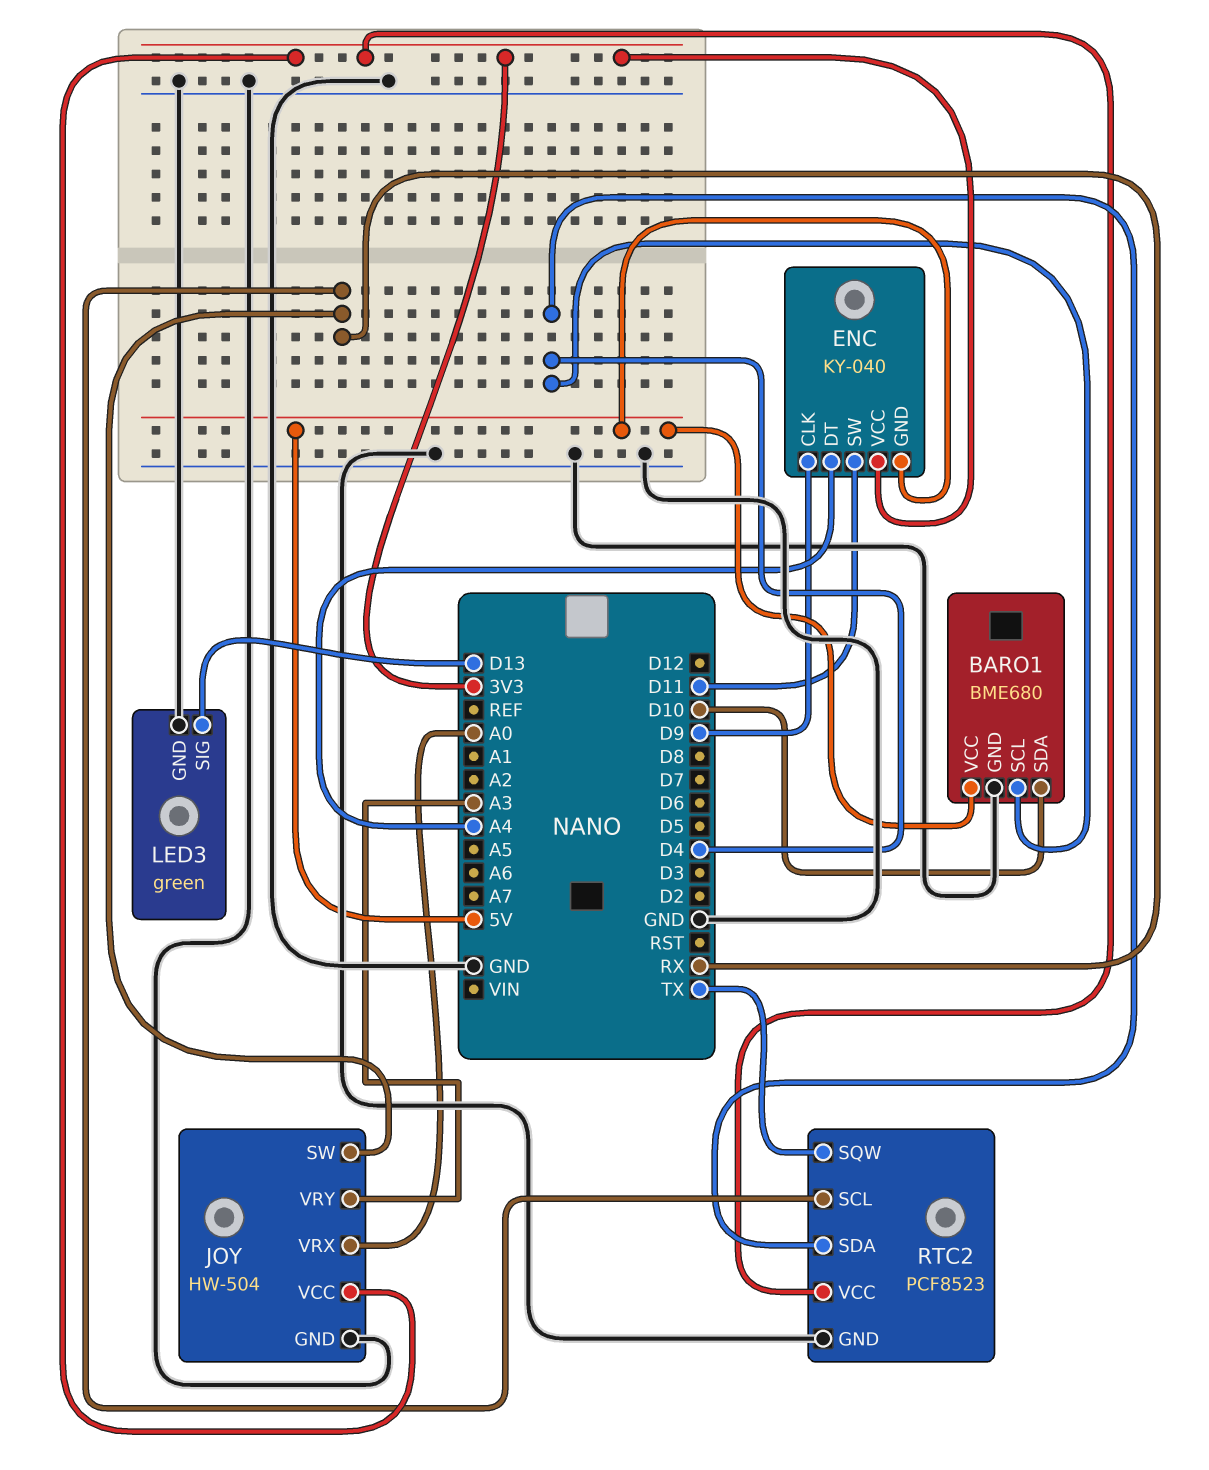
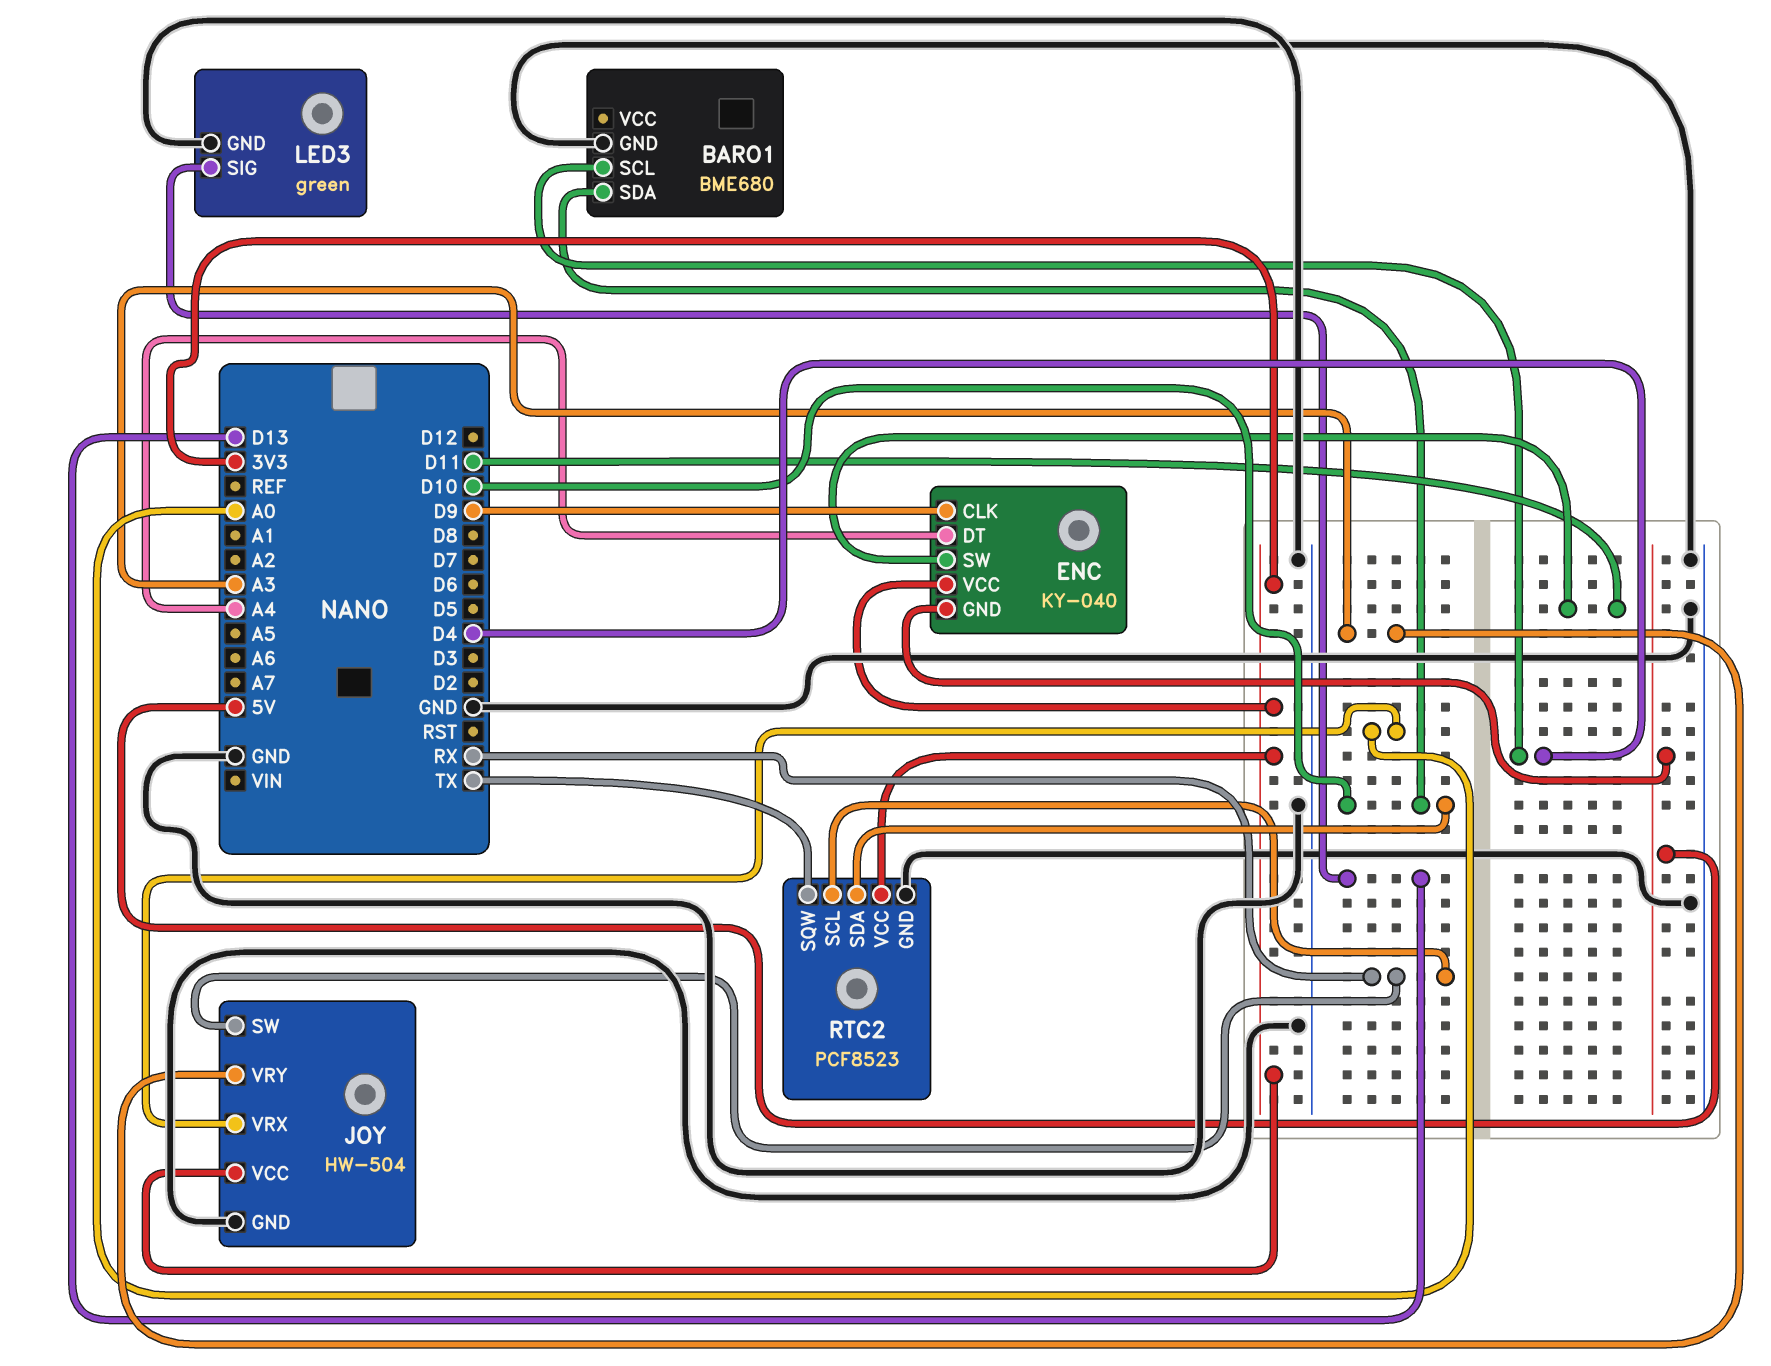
BARO1 pin VCC: 5V -> none
RTC2 pin SDA: D4 -> D10

